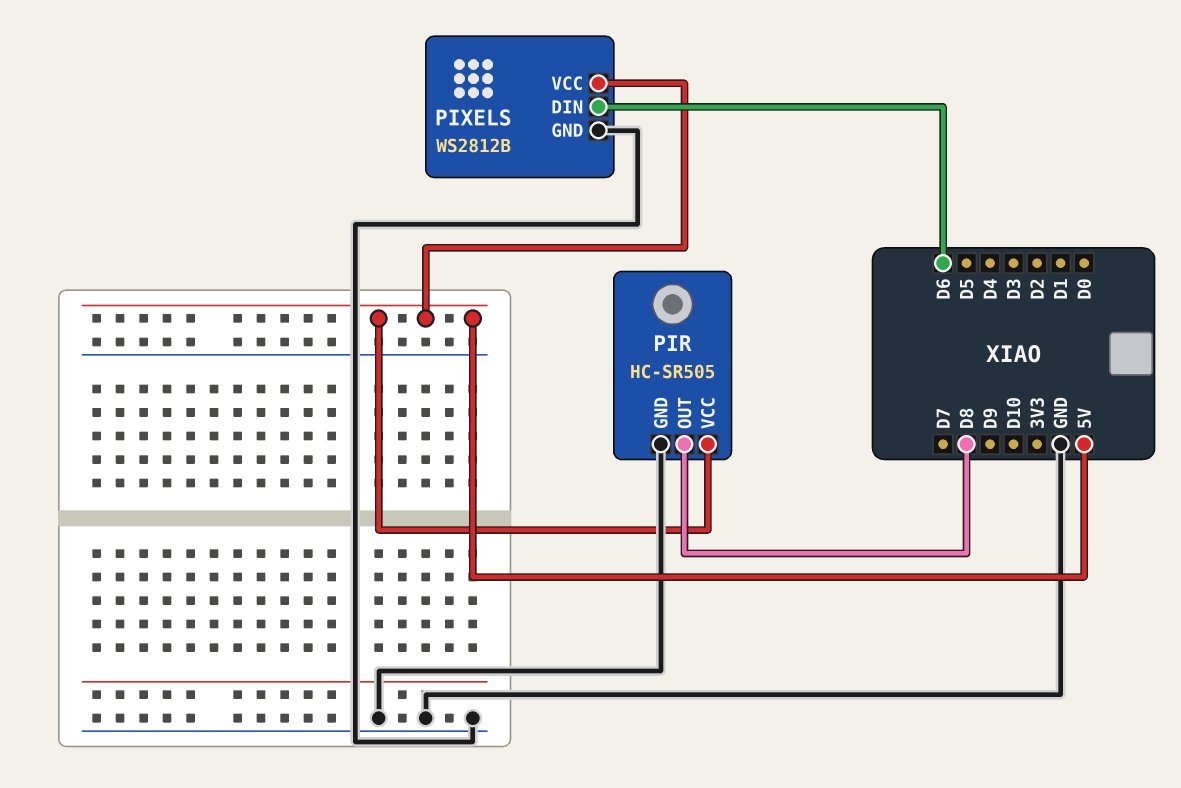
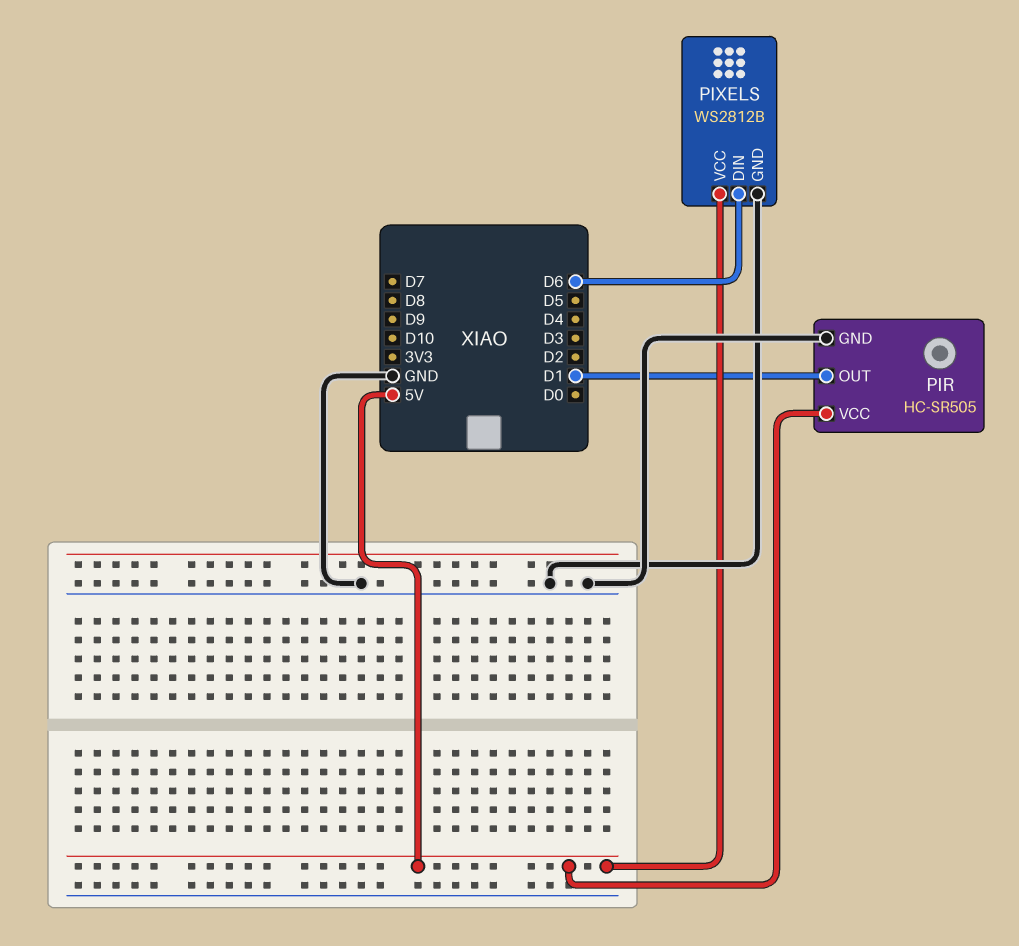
PIR pin OUT: D8 -> D1

